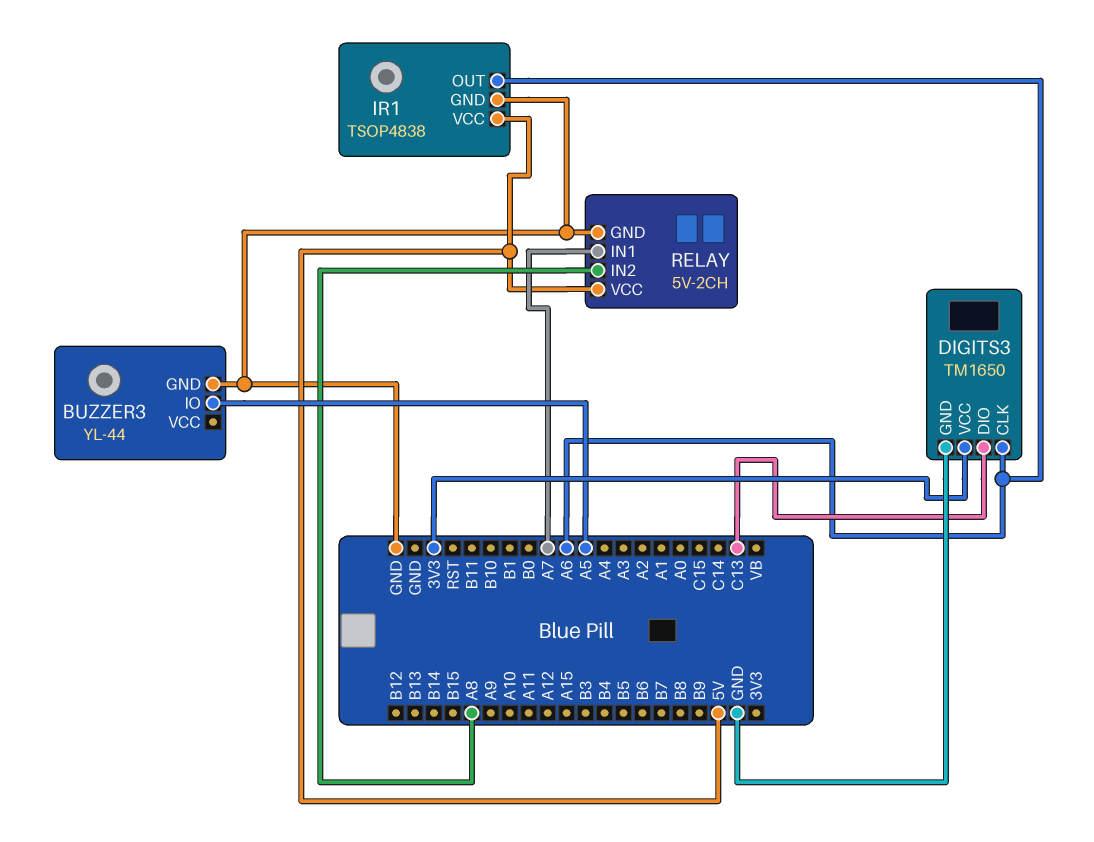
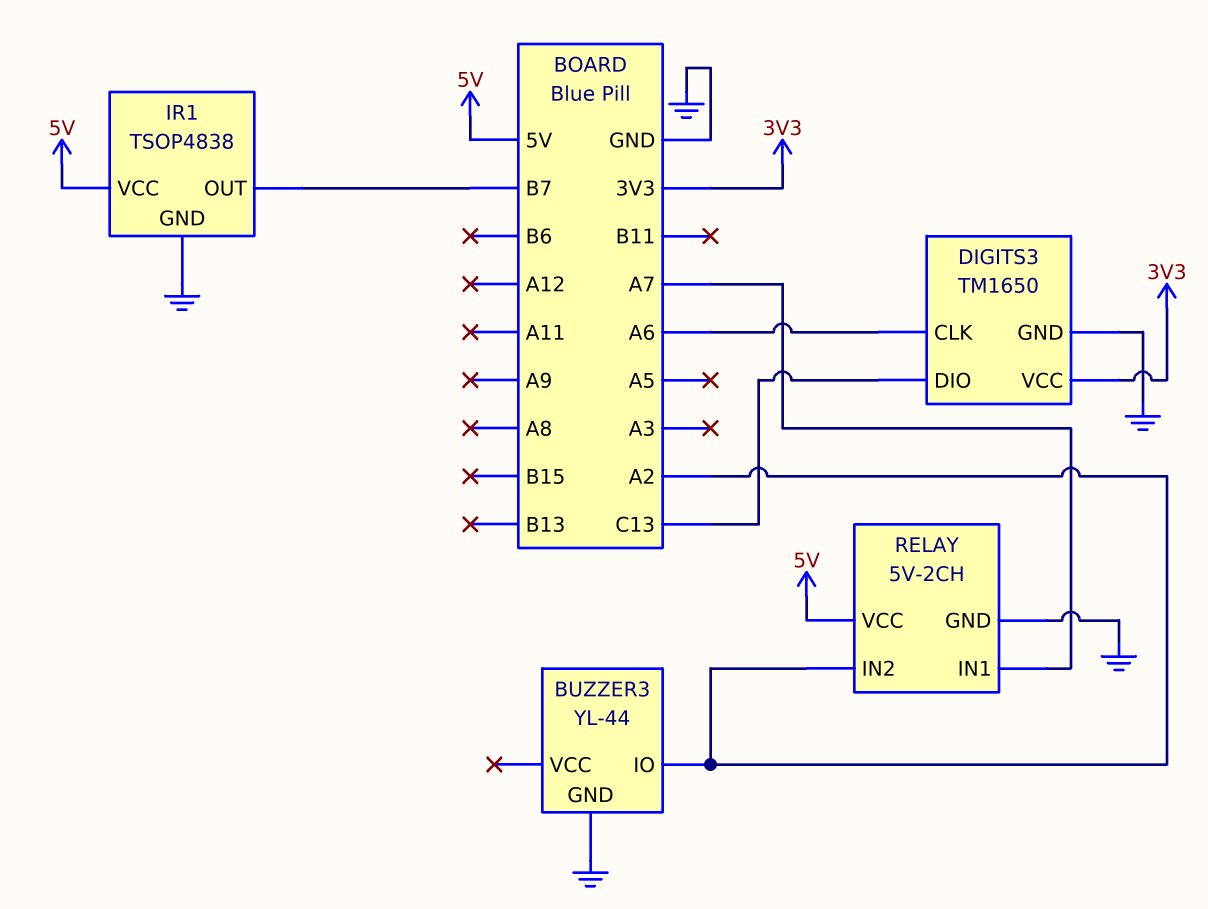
BUZZER3 pin IO: A5 -> A2
IR1 pin OUT: A6 -> B7
RELAY pin IN2: A8 -> A2

